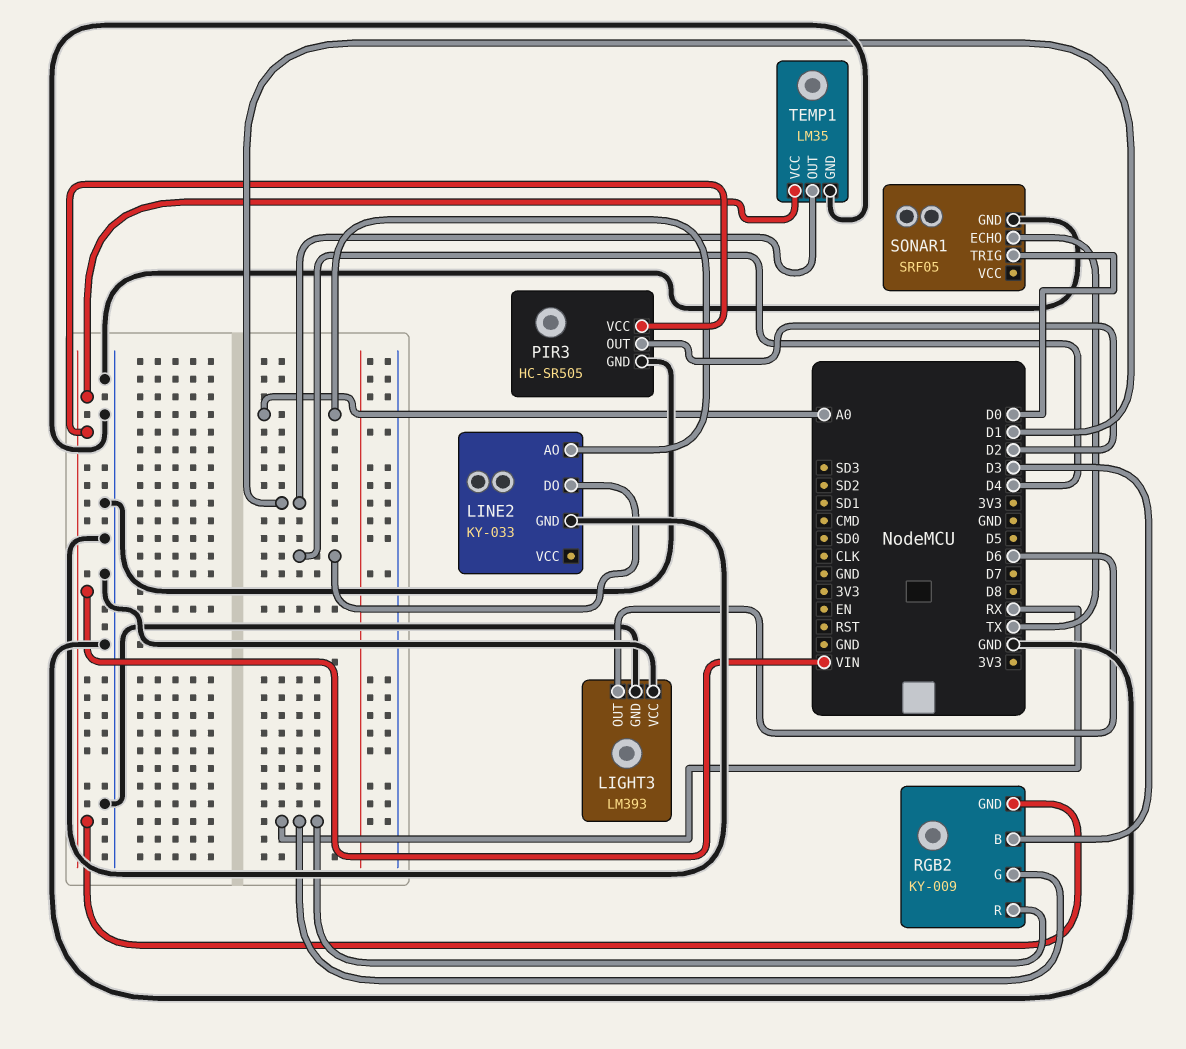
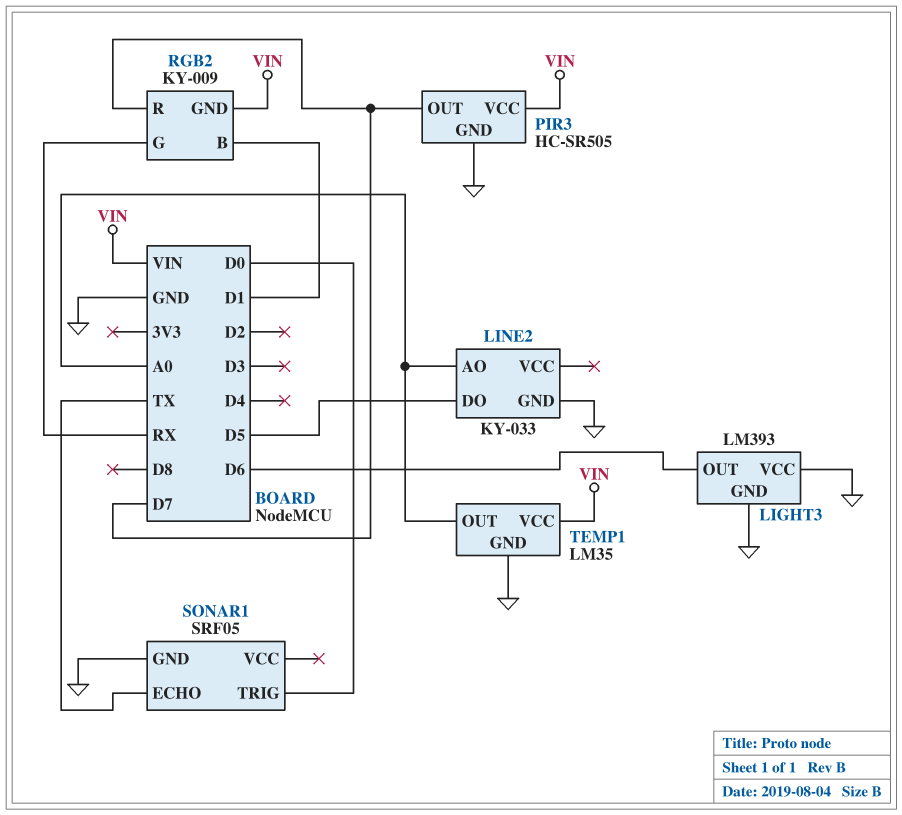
LINE2 pin DO: D4 -> D5
PIR3 pin OUT: D2 -> D7
RGB2 pin B: D3 -> D1
RGB2 pin R: RX -> D7
TEMP1 pin OUT: D1 -> A0

